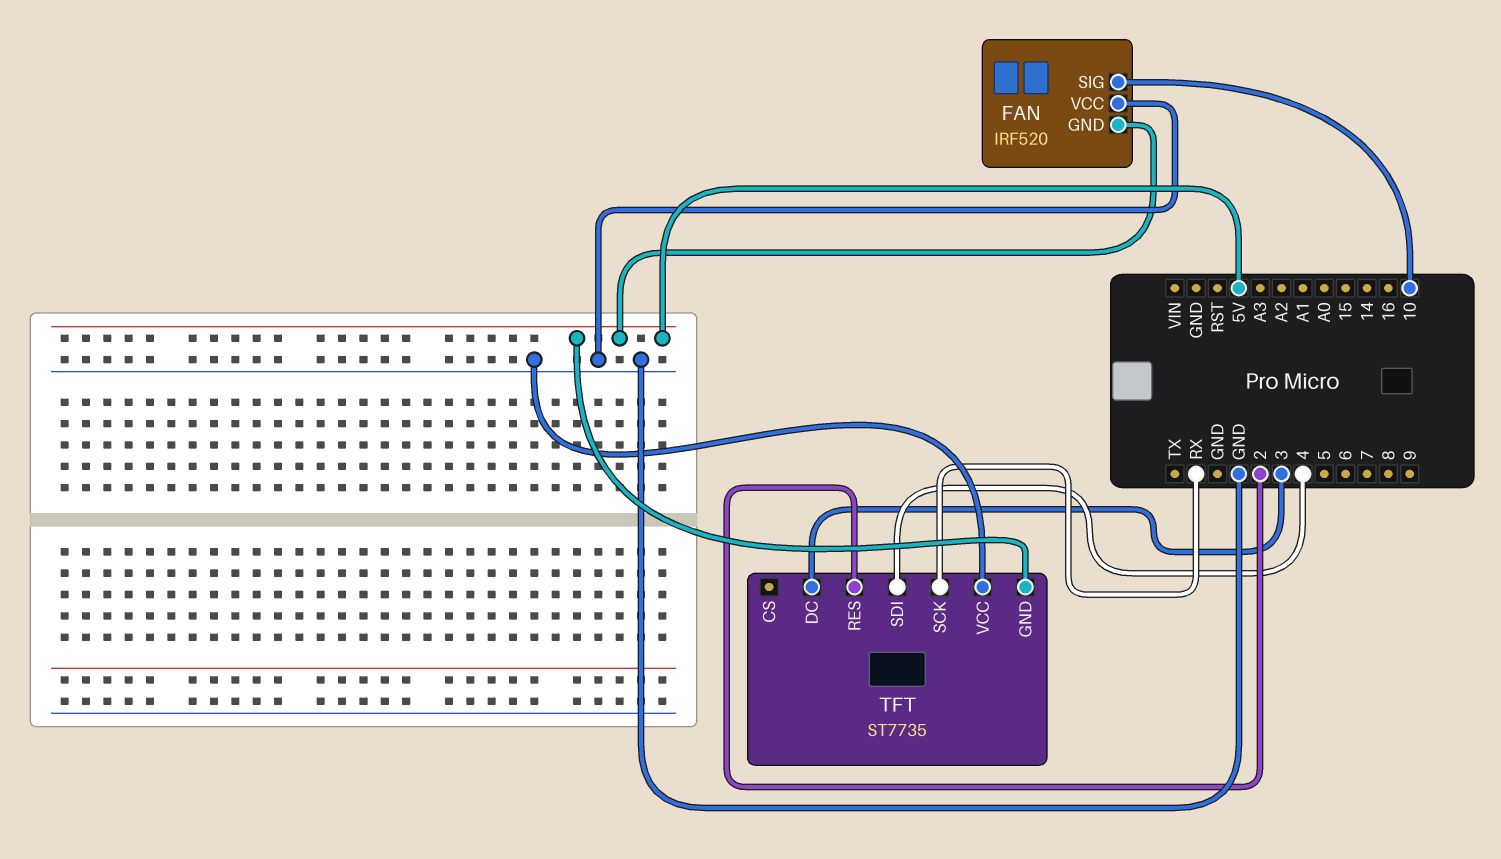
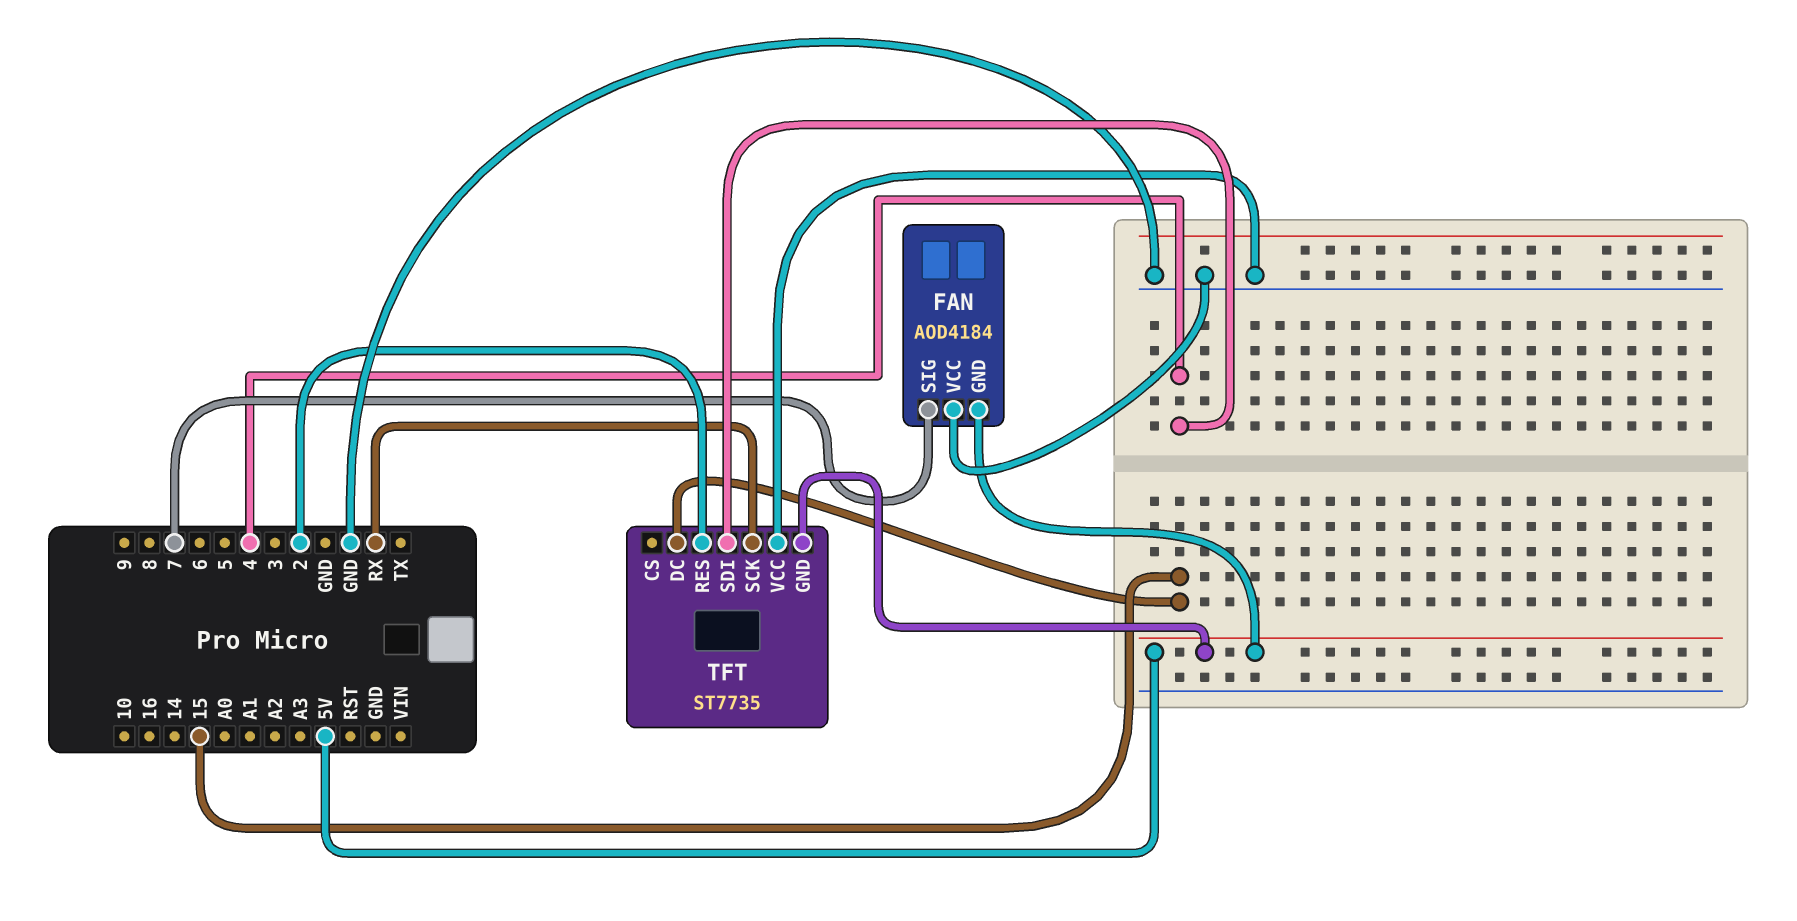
FAN: IRF520 -> AOD4184
FAN pin SIG: 10 -> 7
TFT pin DC: 3 -> 15

